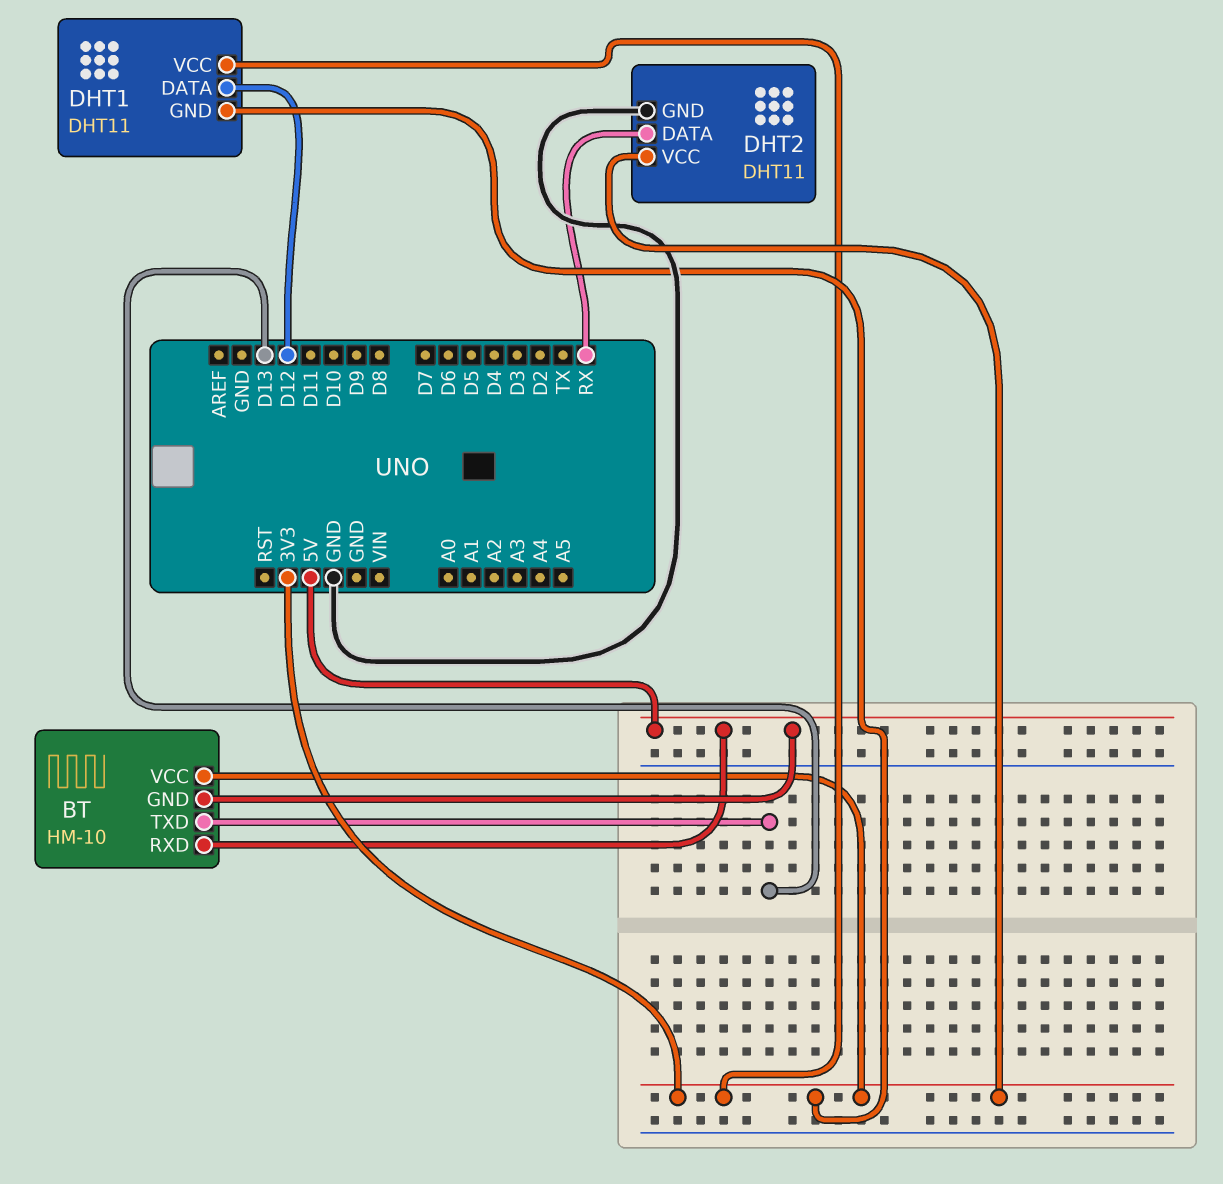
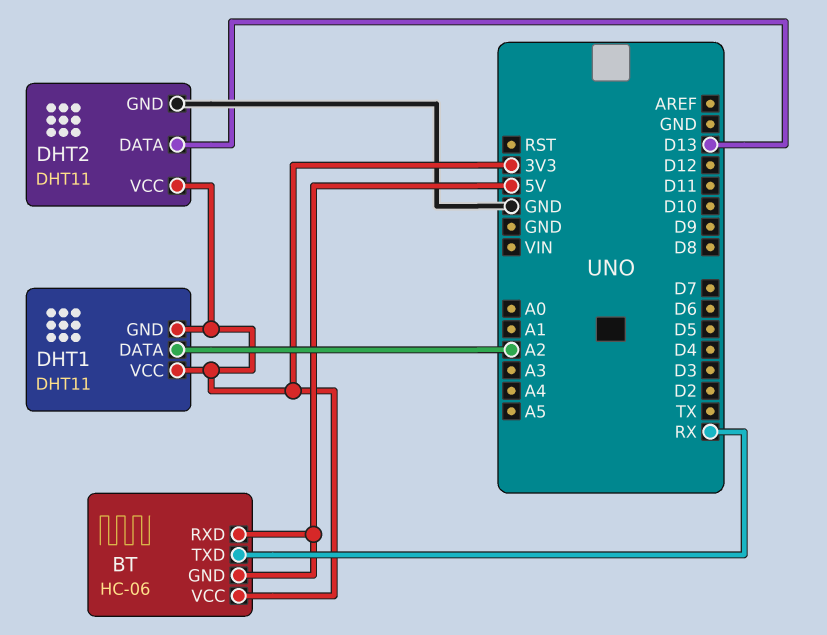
BT: HM-10 -> HC-06
BT pin TXD: D13 -> RX
DHT1 pin DATA: D12 -> A2
DHT2 pin DATA: RX -> D13

